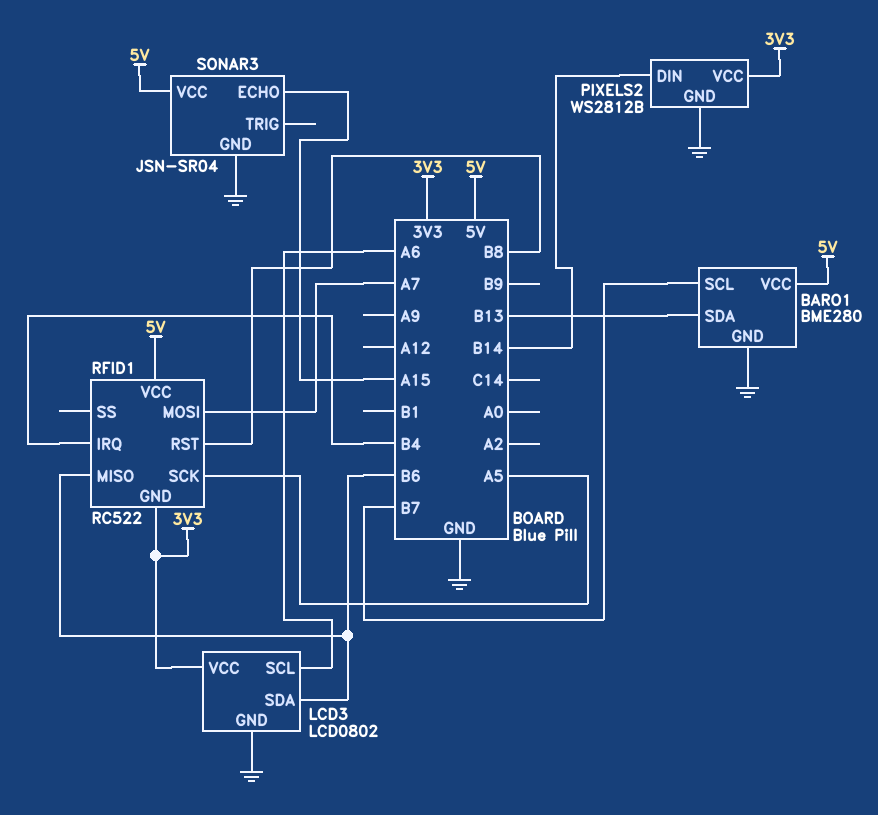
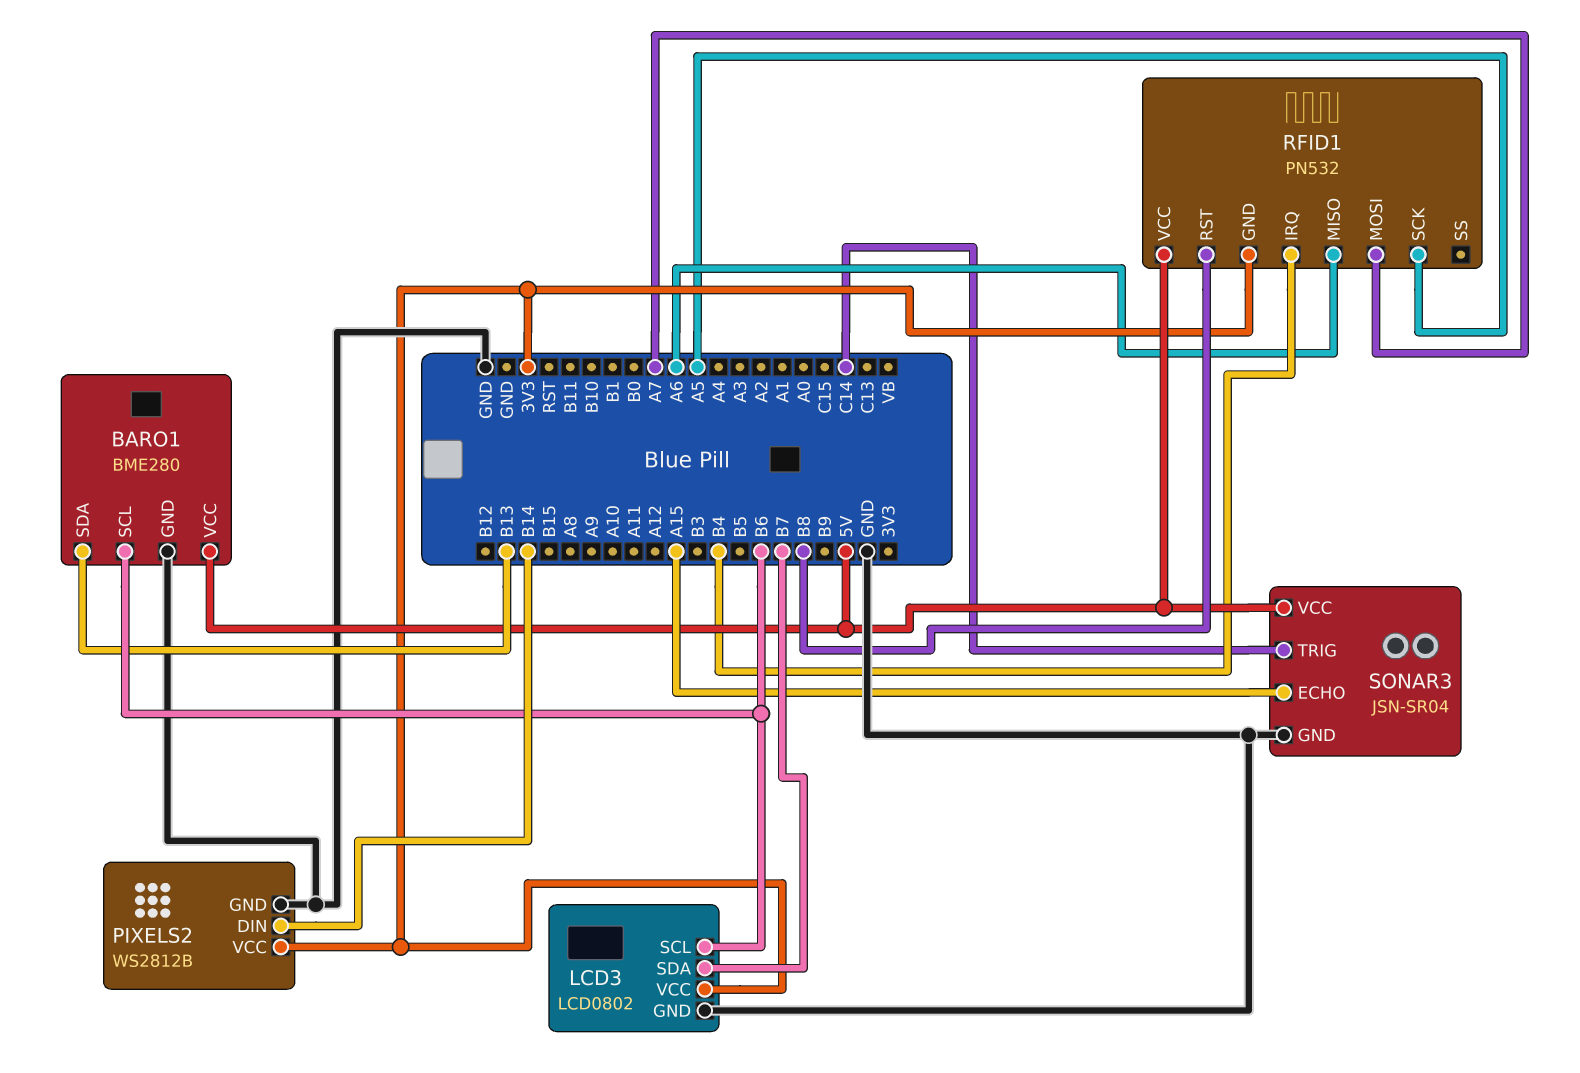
BARO1 pin SCL: B7 -> B6
LCD3 pin SCL: A6 -> B6
LCD3 pin SDA: B6 -> B7
RFID1: RC522 -> PN532
RFID1 pin MISO: B6 -> A6
SONAR3 pin TRIG: none -> C14

